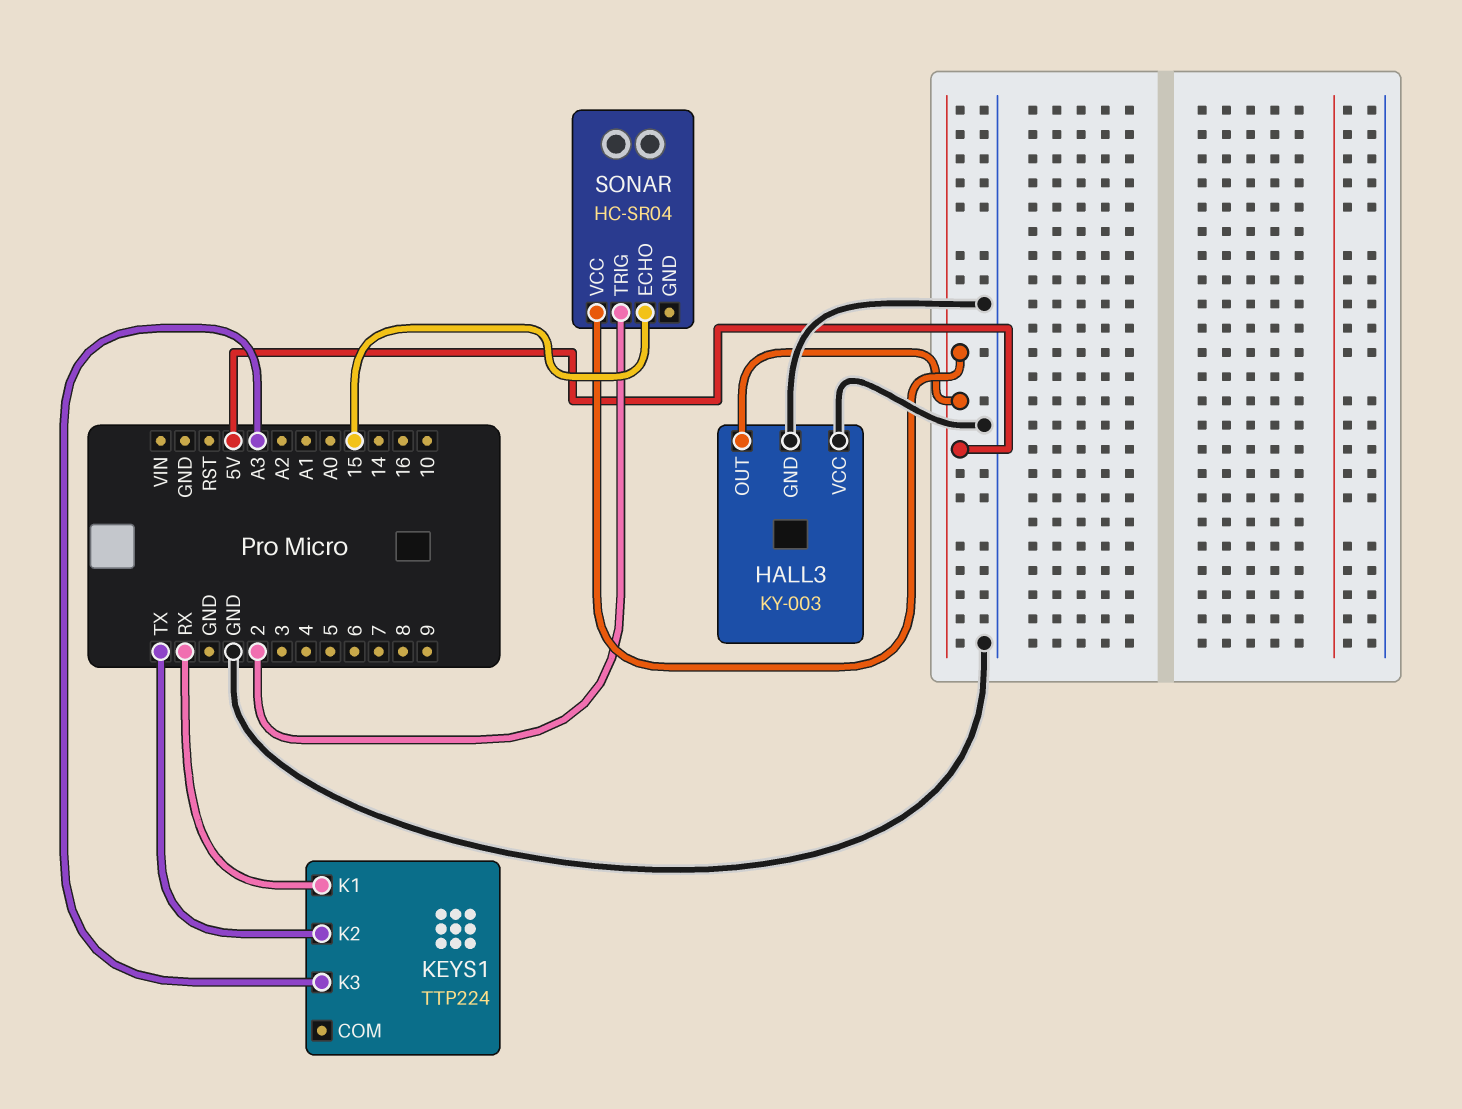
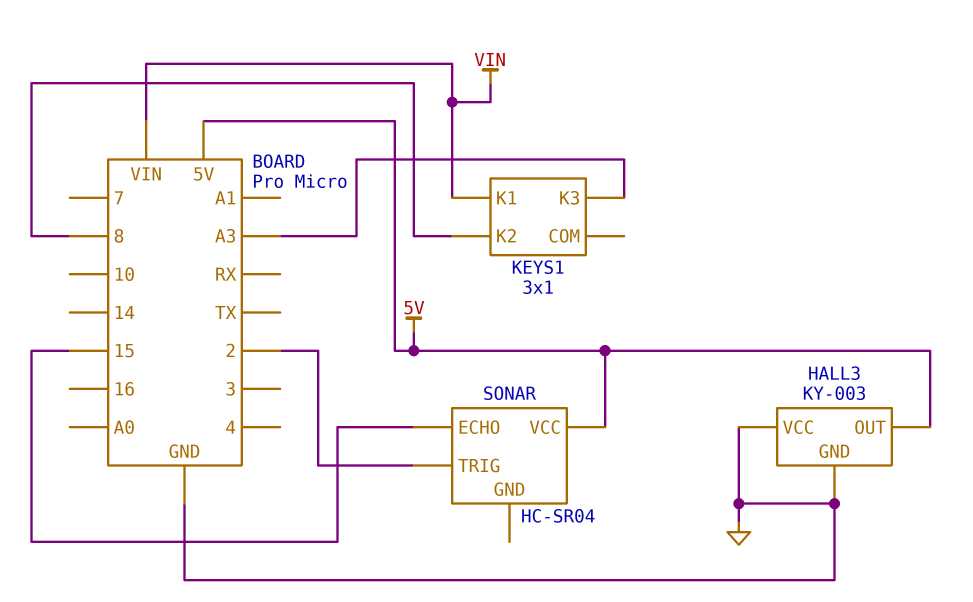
KEYS1: TTP224 -> 3x1
KEYS1 pin K1: RX -> VIN
KEYS1 pin K2: TX -> 8

